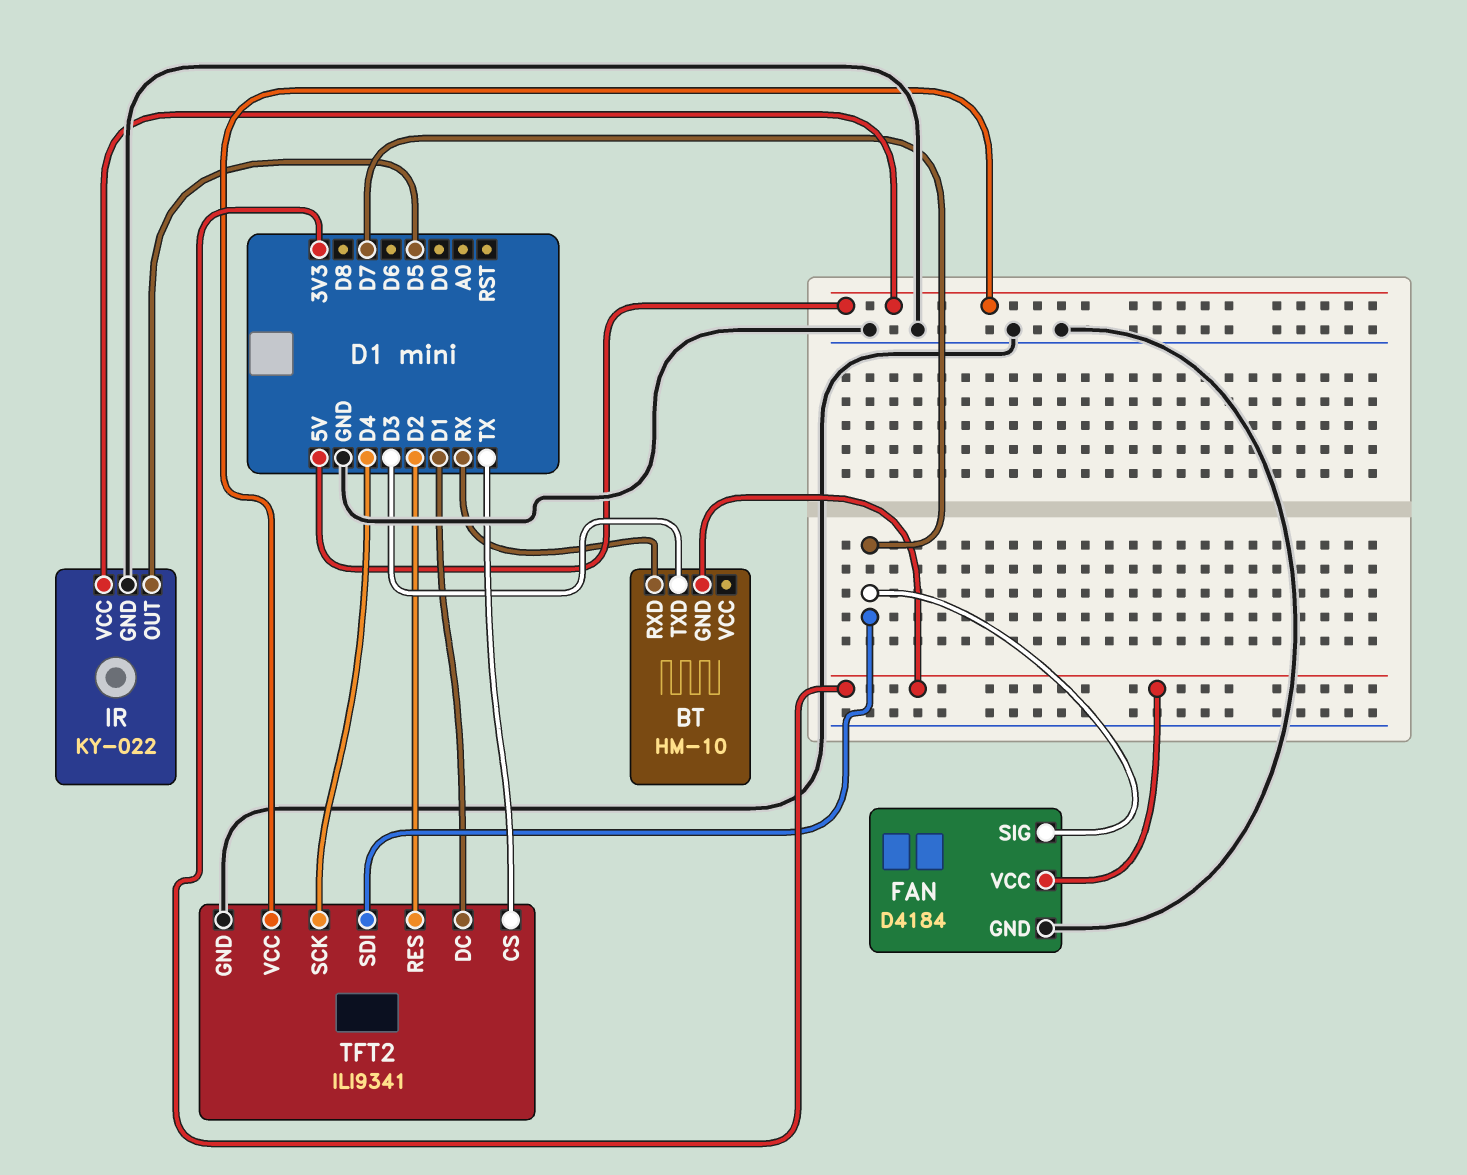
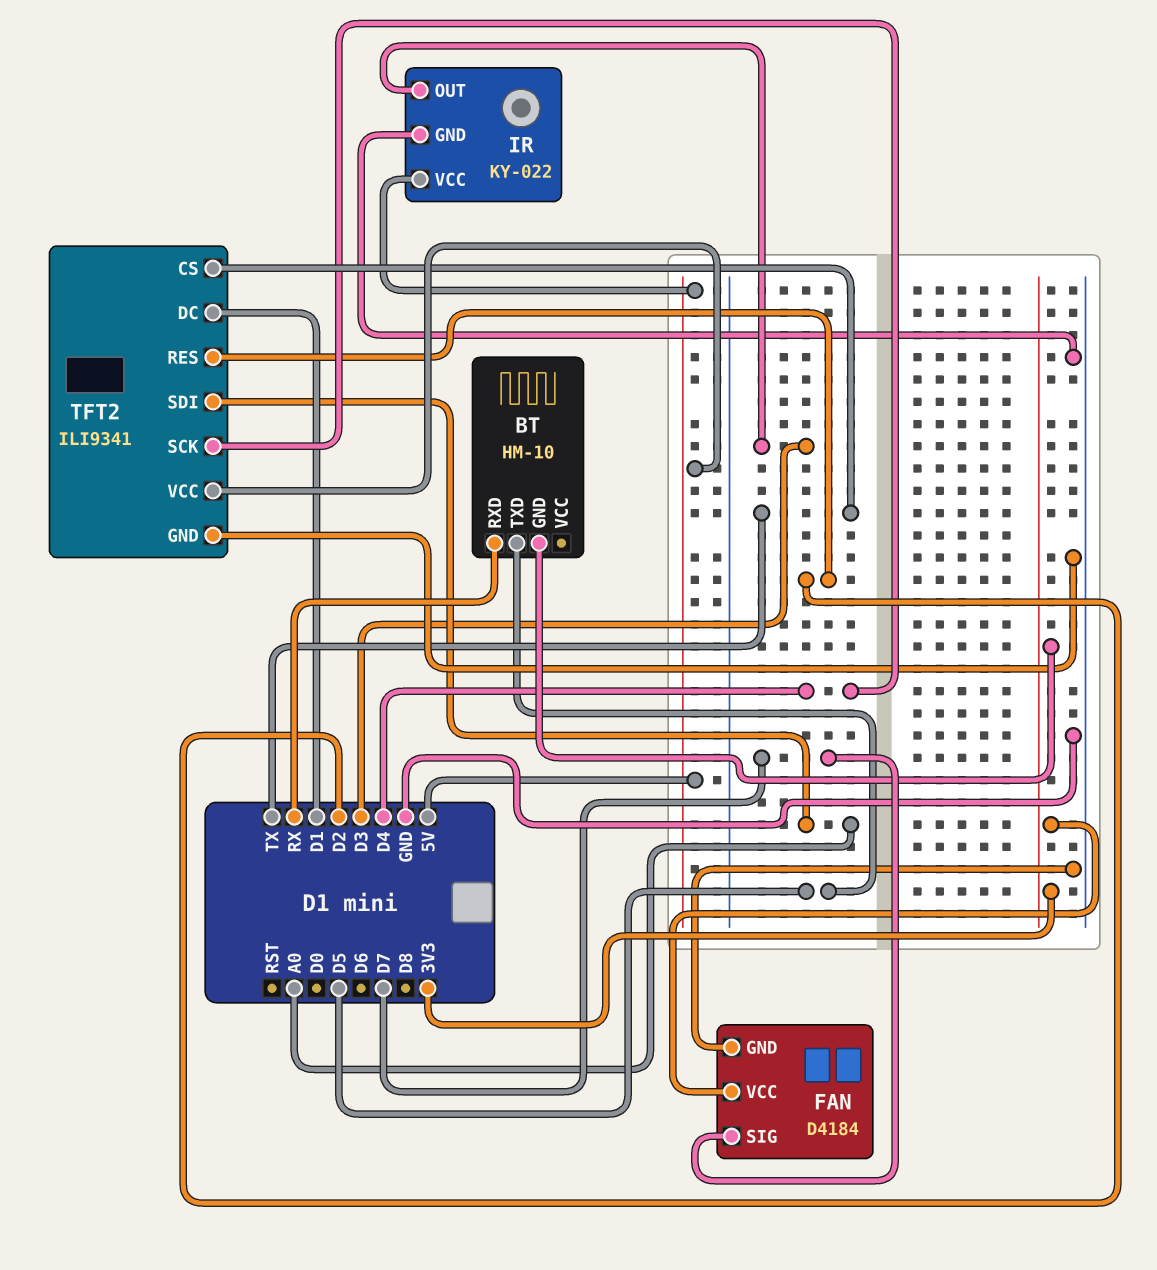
BT pin TXD: D3 -> D5
IR pin OUT: D5 -> D3
TFT2 pin SDI: D7 -> A0

